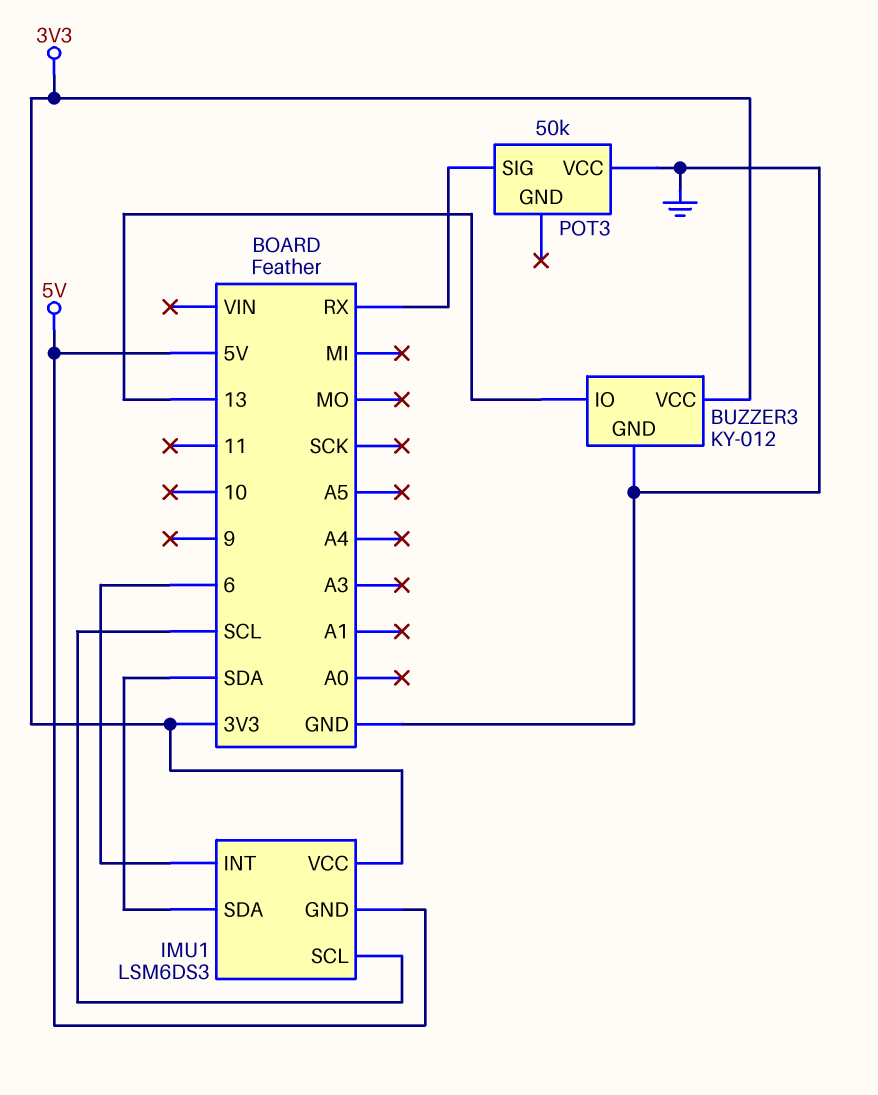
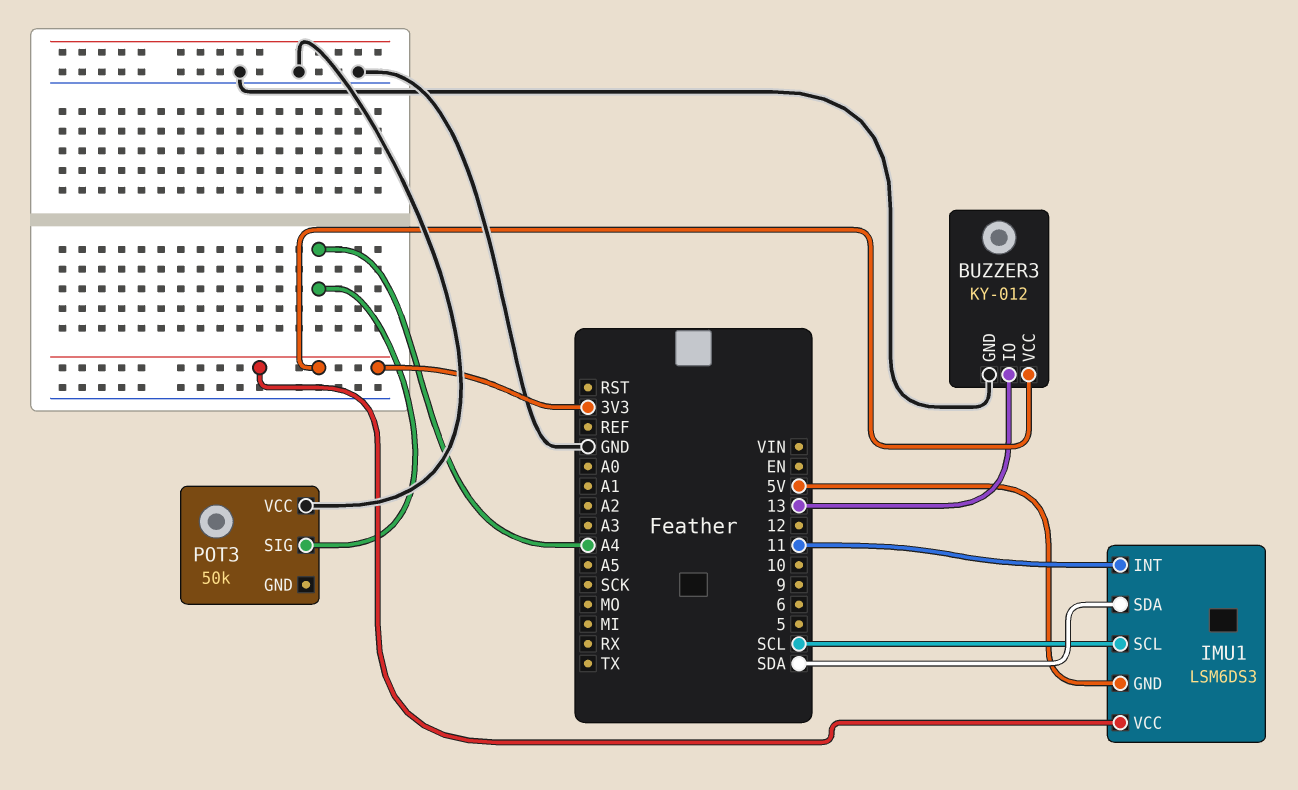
IMU1 pin INT: 6 -> 11
POT3 pin SIG: RX -> A4

